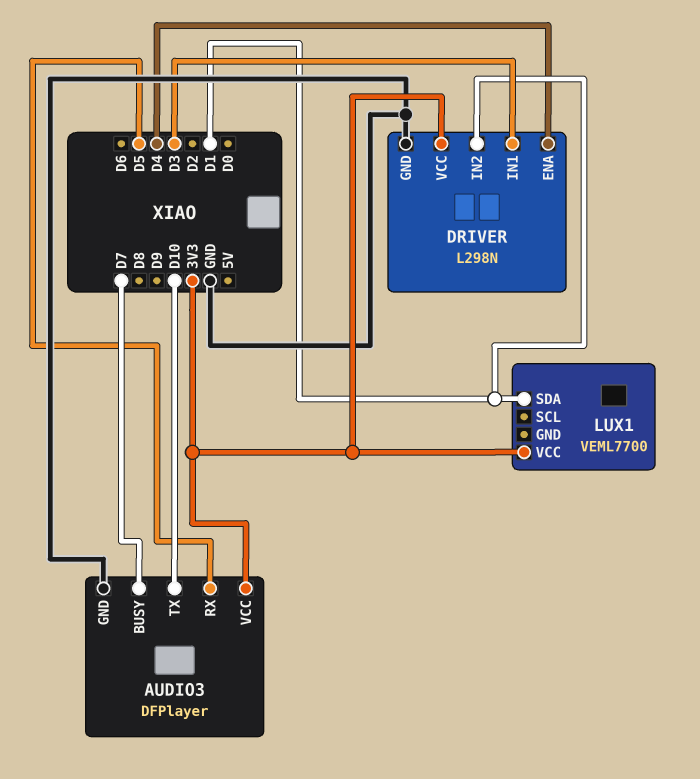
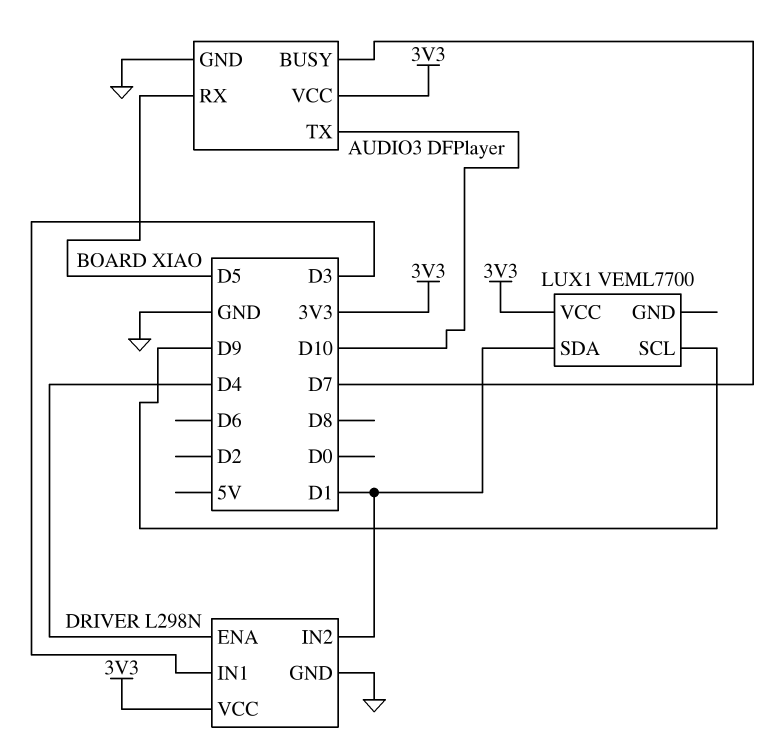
LUX1 pin SCL: none -> D9

